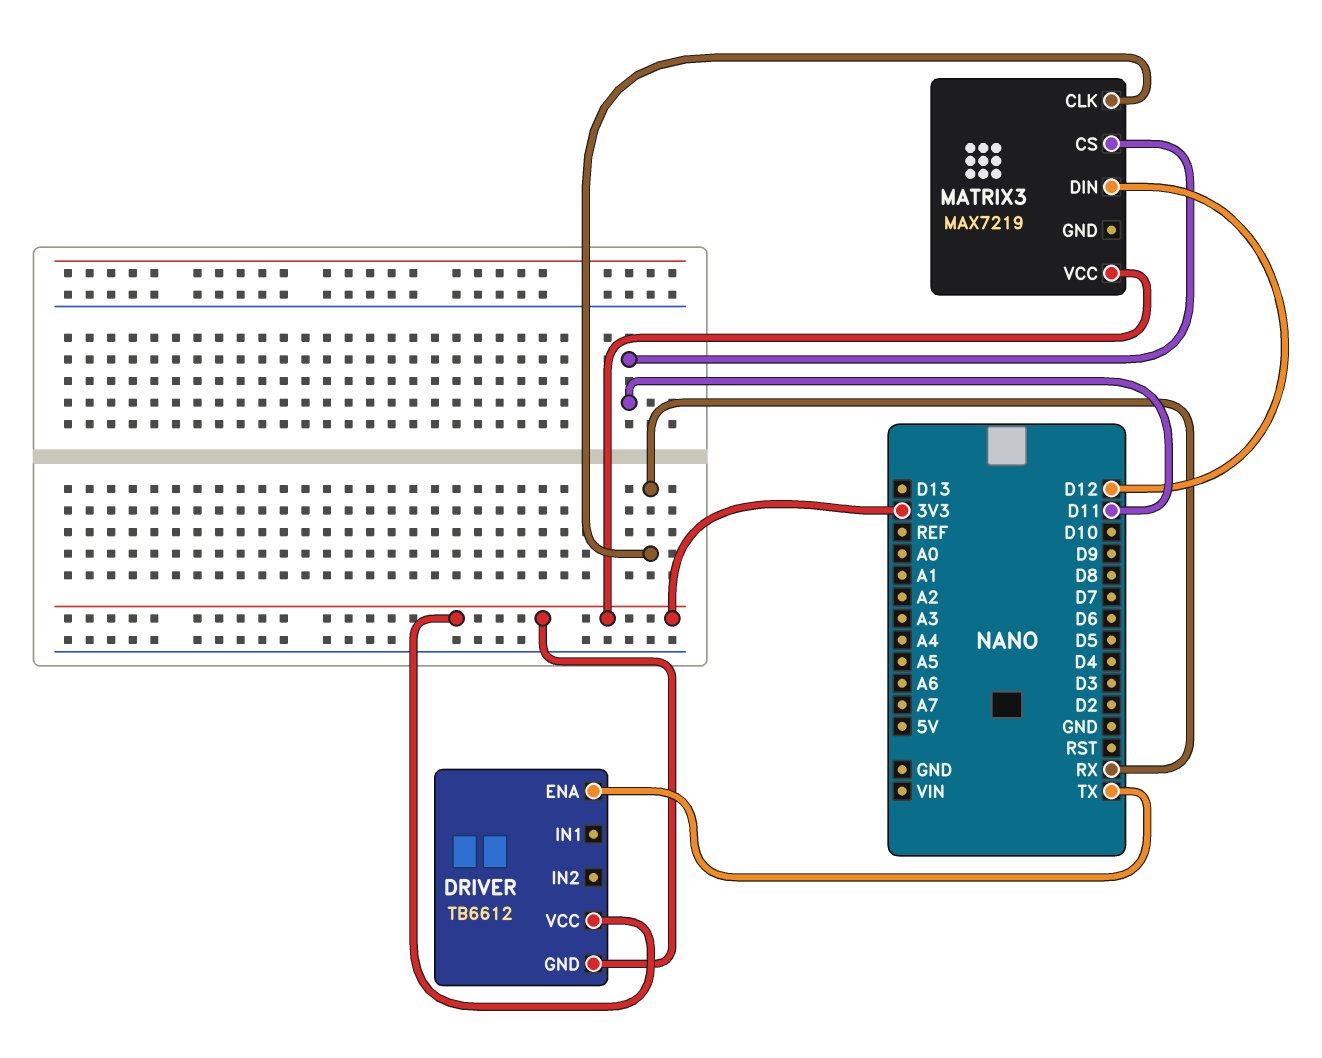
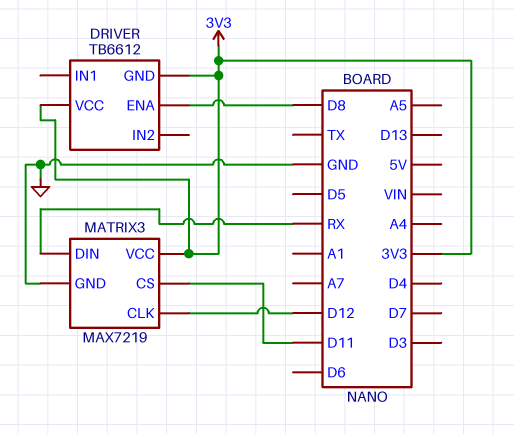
DRIVER pin ENA: TX -> D8
MATRIX3 pin CLK: RX -> D12
MATRIX3 pin DIN: D12 -> RX
MATRIX3 pin GND: none -> GND

